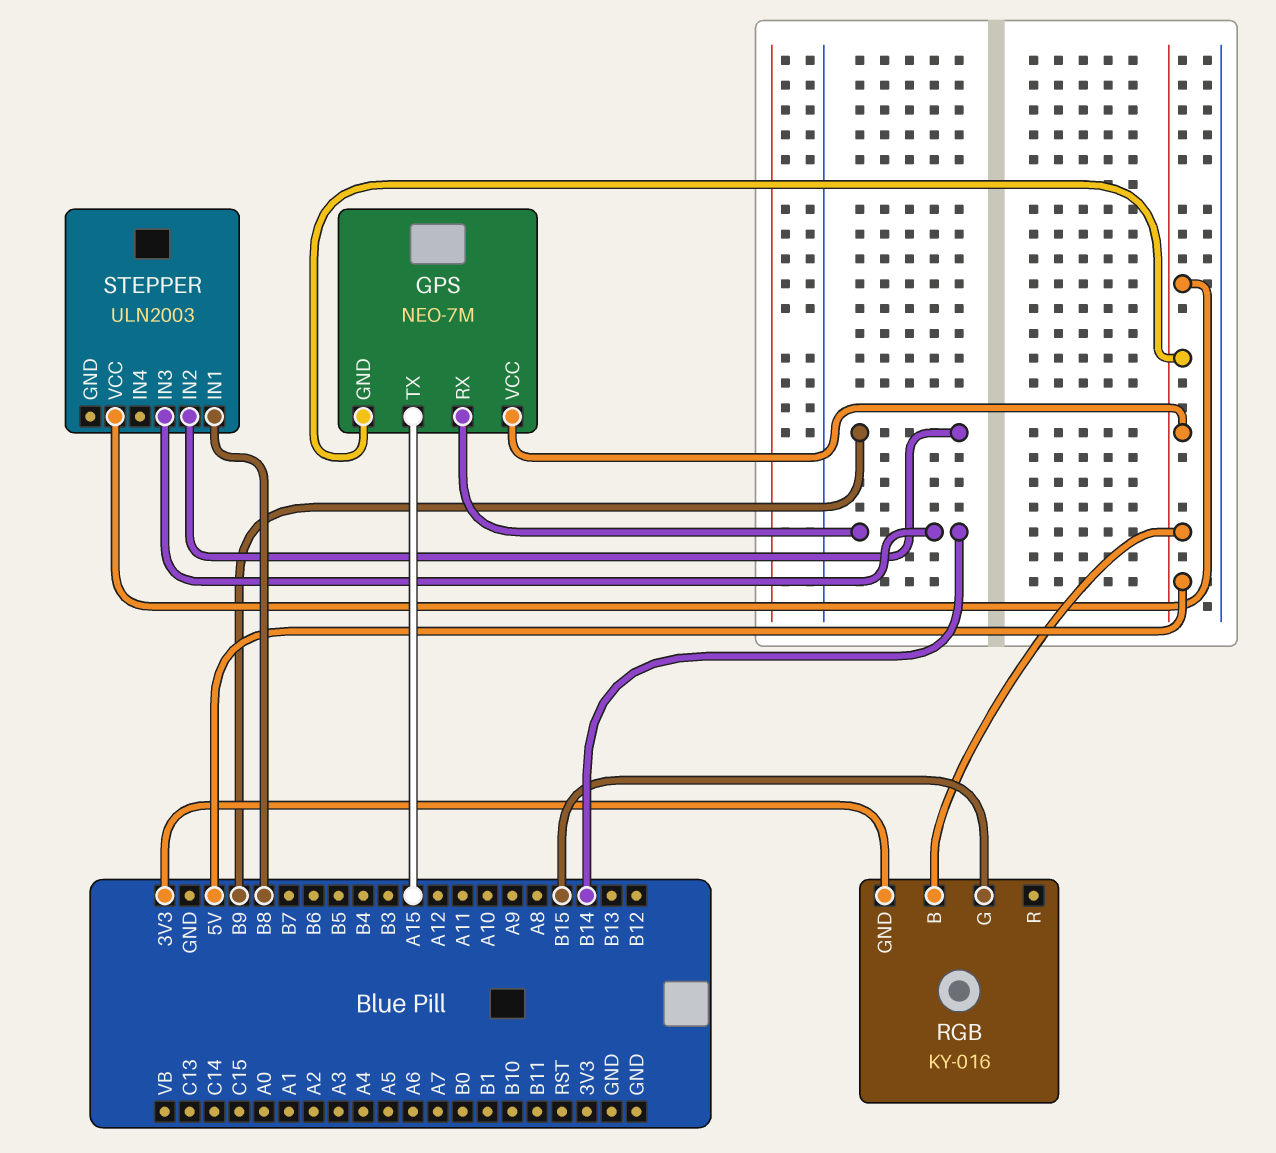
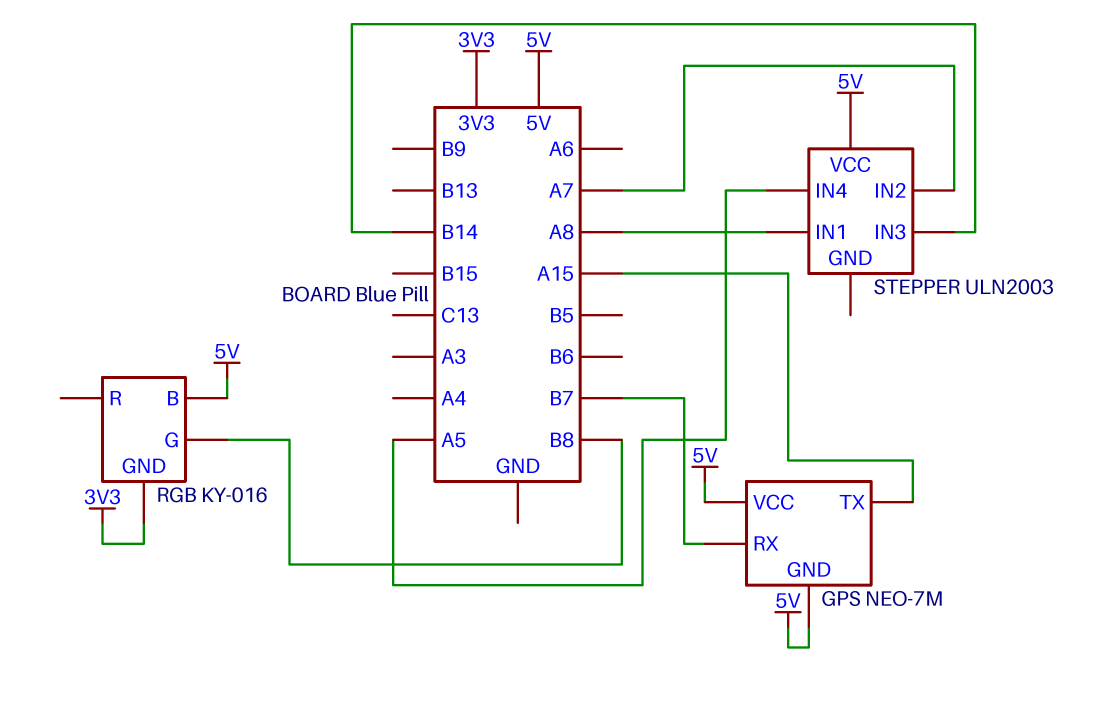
GPS pin RX: B14 -> B7
RGB pin G: B15 -> B8
STEPPER pin IN1: B8 -> A8
STEPPER pin IN2: B9 -> A7
STEPPER pin IN4: none -> A5

